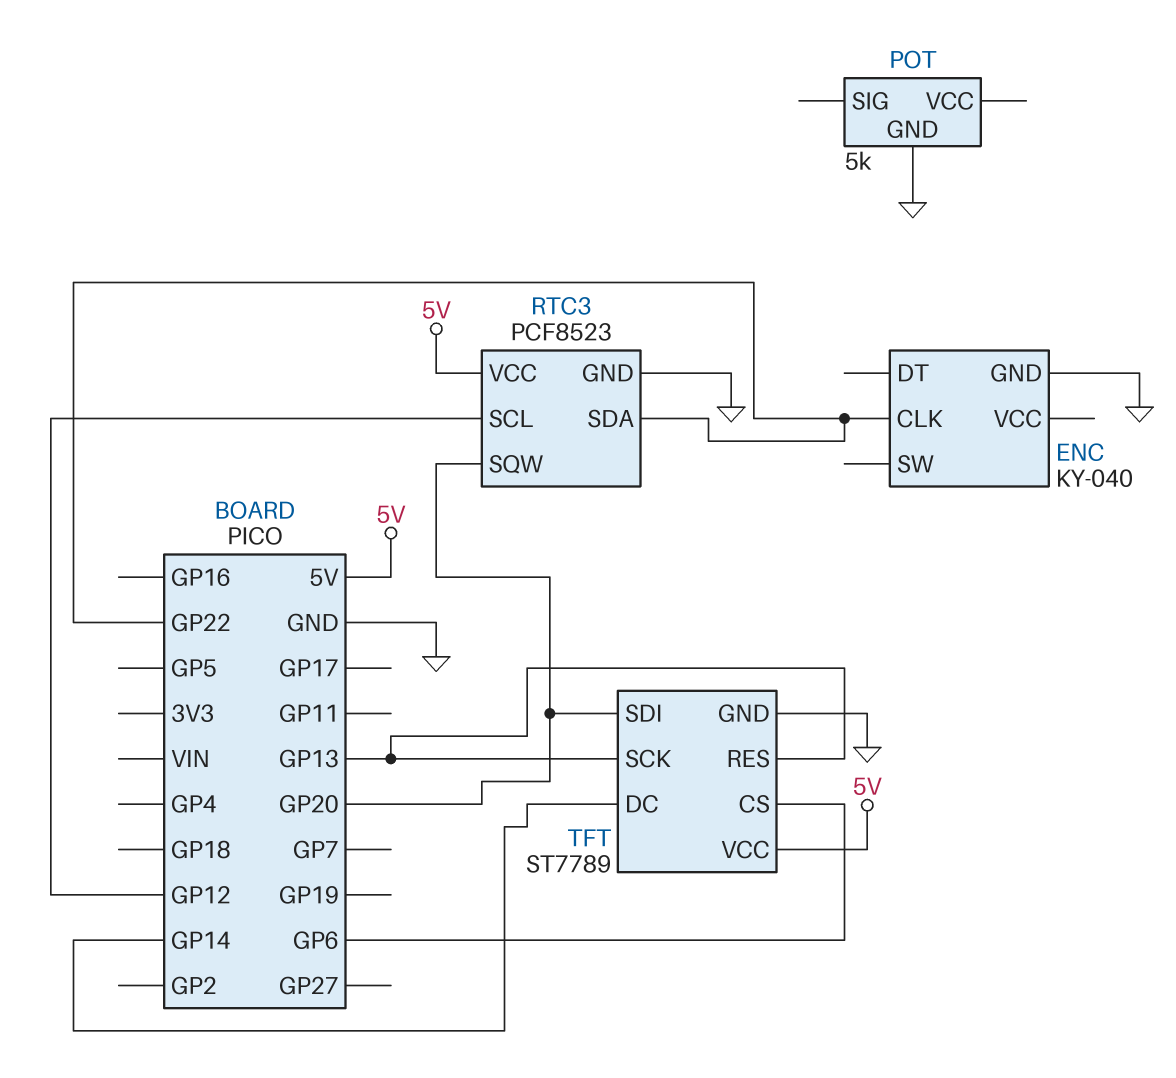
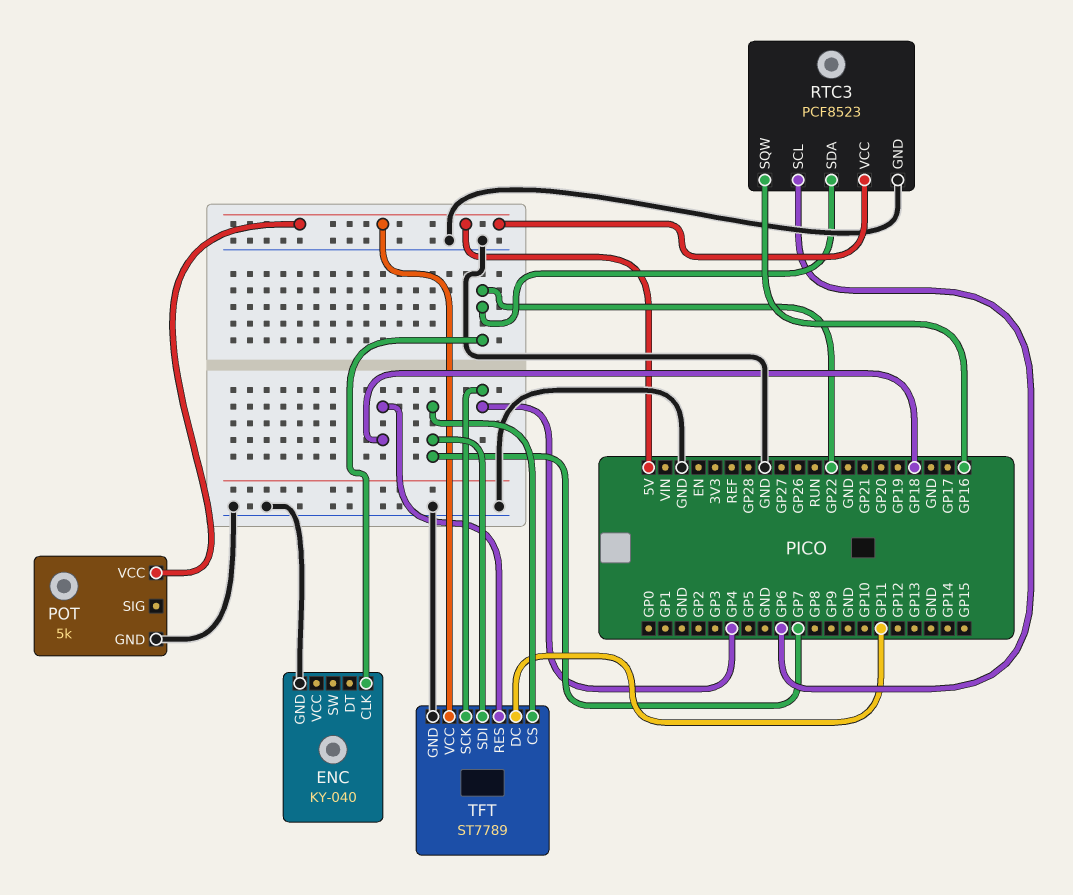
POT pin VCC: none -> 5V
RTC3 pin SCL: GP12 -> GP6
RTC3 pin SQW: GP20 -> GP16
TFT pin CS: GP6 -> GP7
TFT pin DC: GP14 -> GP11
TFT pin RES: GP13 -> GP18
TFT pin SCK: GP13 -> GP4
TFT pin SDI: GP20 -> GP7

